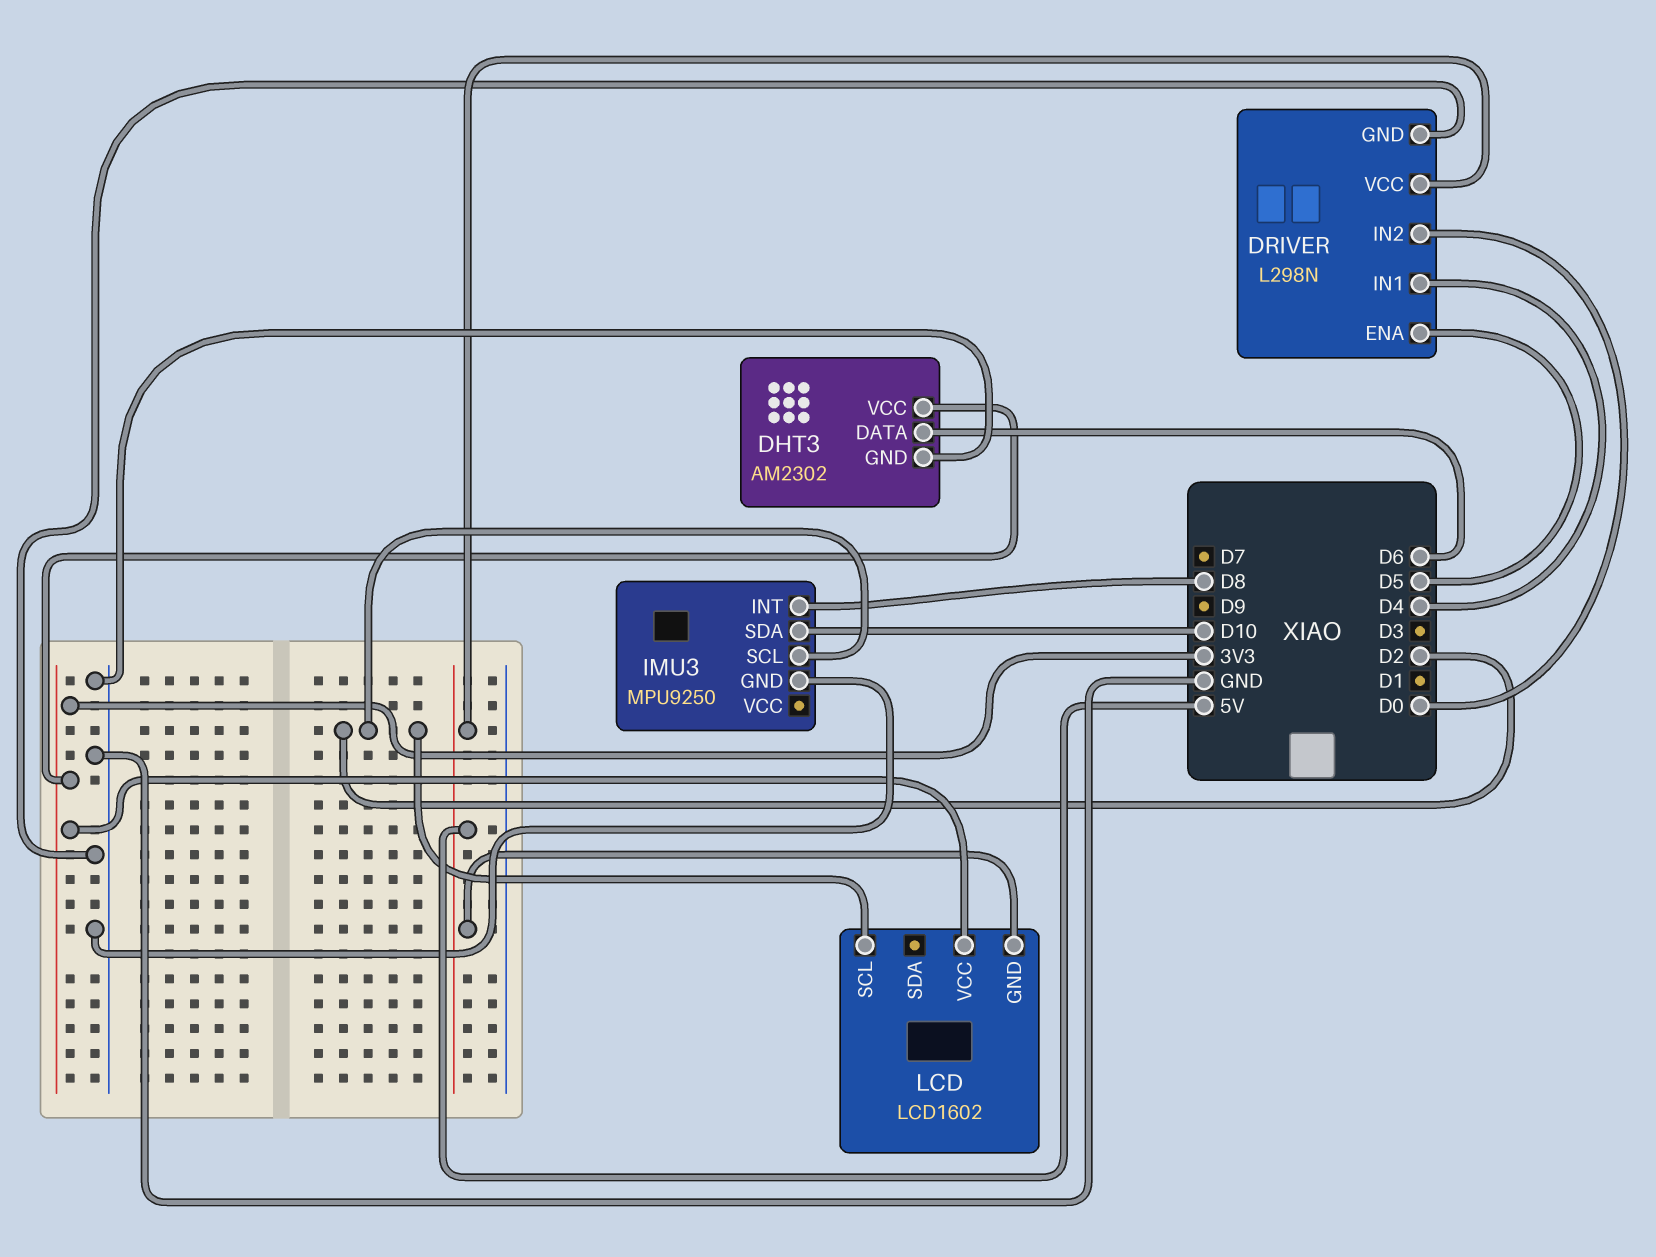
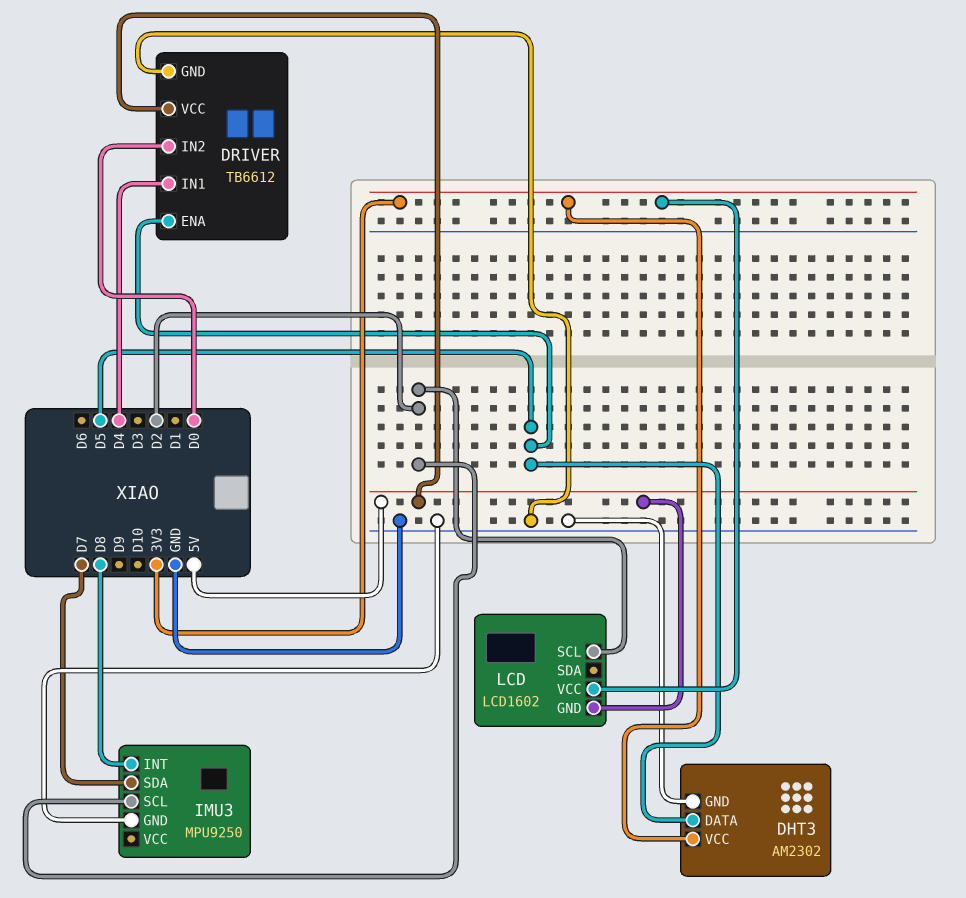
DHT3 pin DATA: D6 -> D5
DRIVER: L298N -> TB6612
IMU3 pin SDA: D10 -> D7

